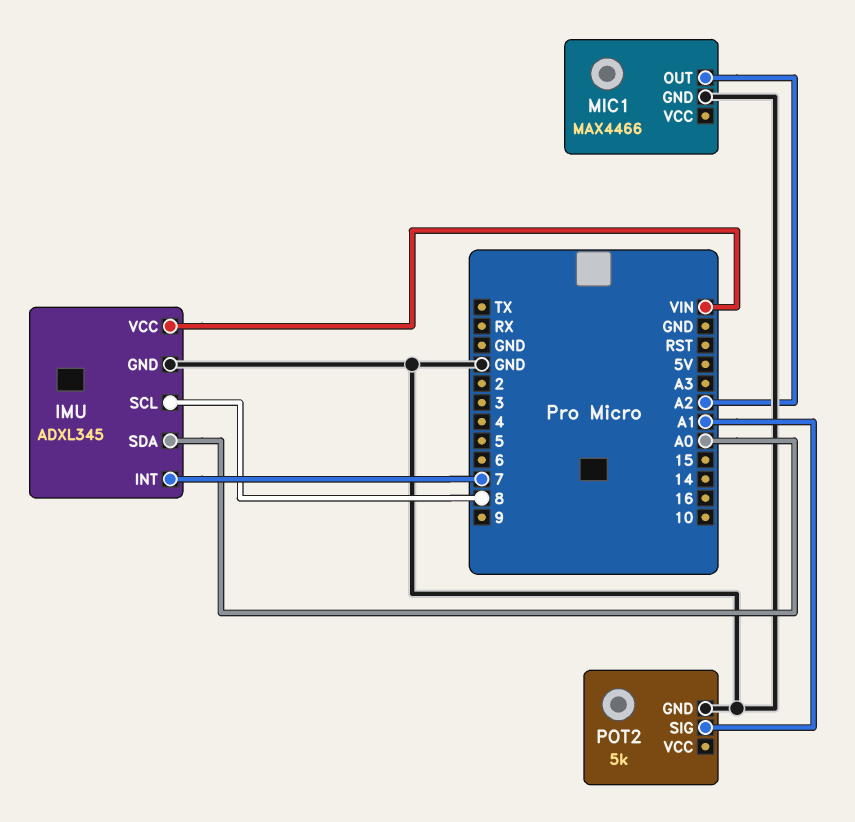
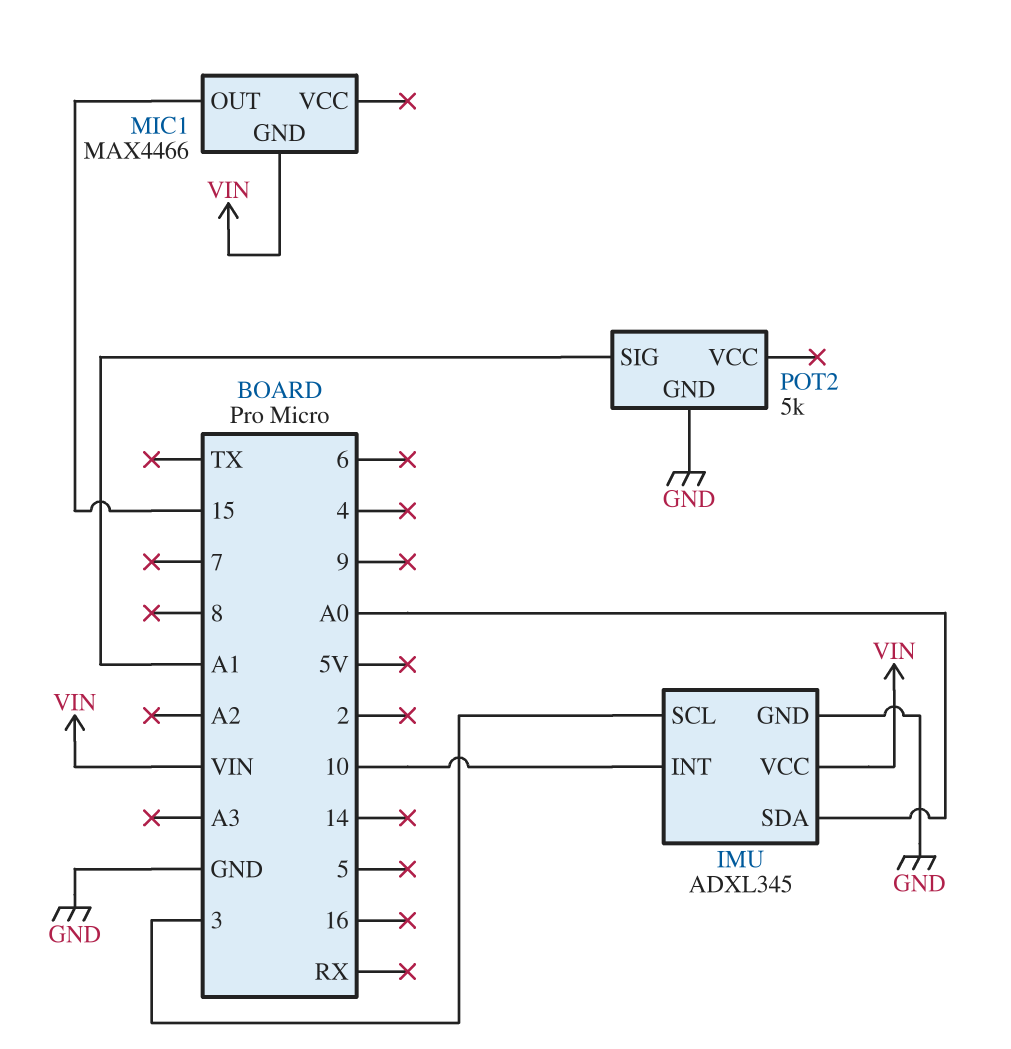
IMU pin INT: 7 -> 10
IMU pin SCL: 8 -> 3
MIC1 pin GND: GND -> VIN
MIC1 pin OUT: A2 -> 15

